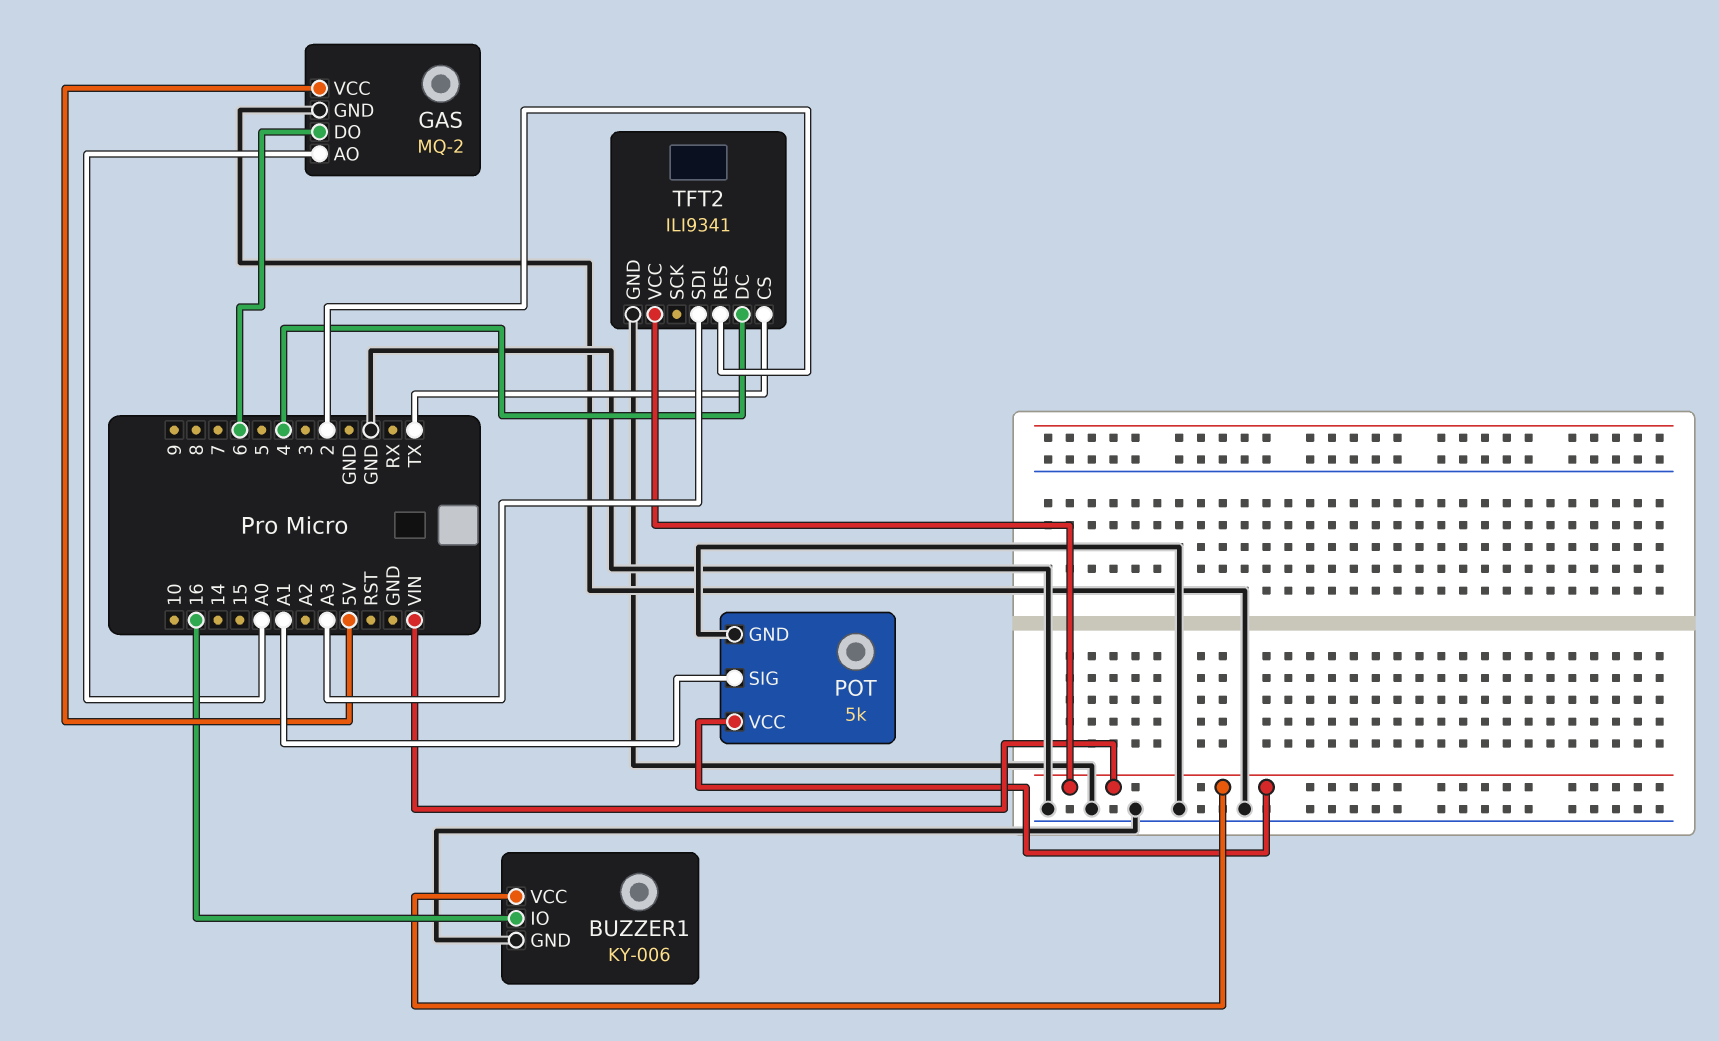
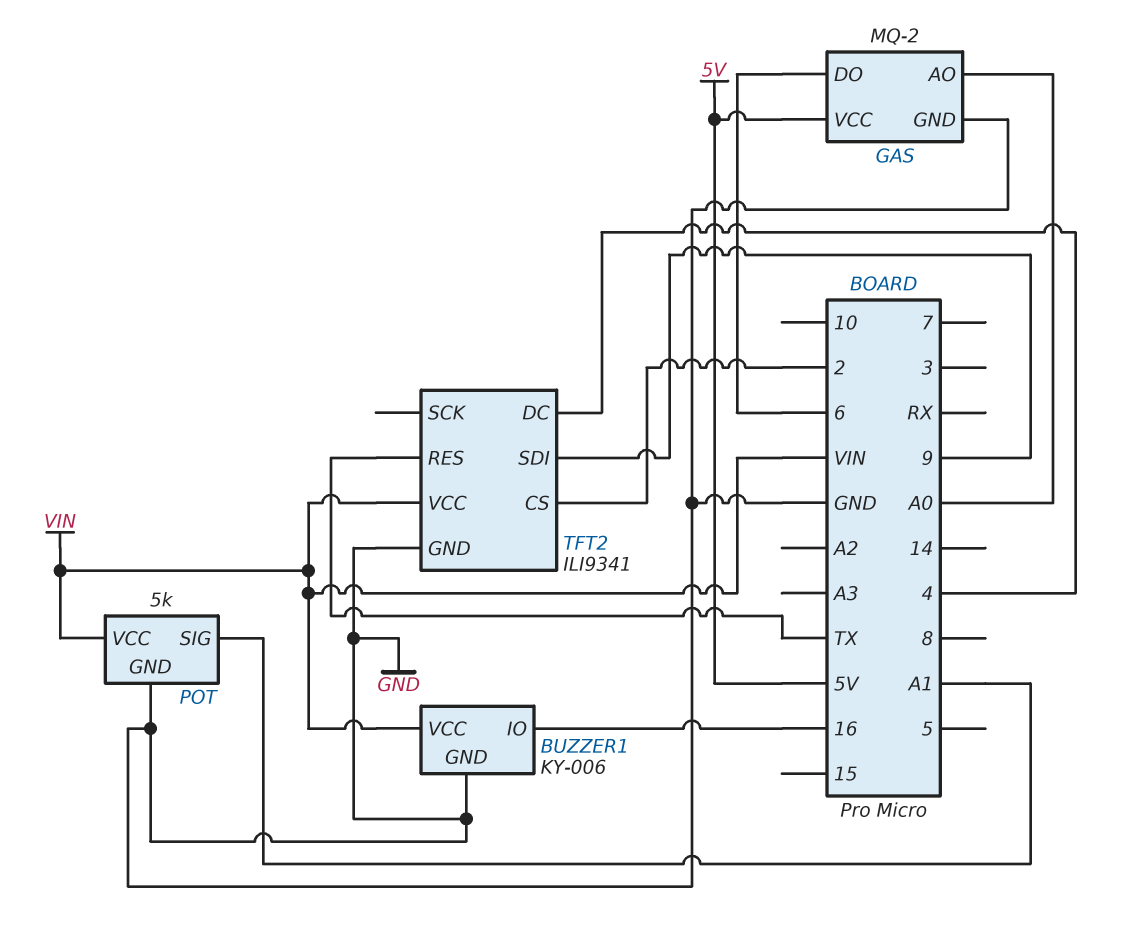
TFT2 pin CS: TX -> 2
TFT2 pin RES: 2 -> TX
TFT2 pin SDI: A3 -> 9

